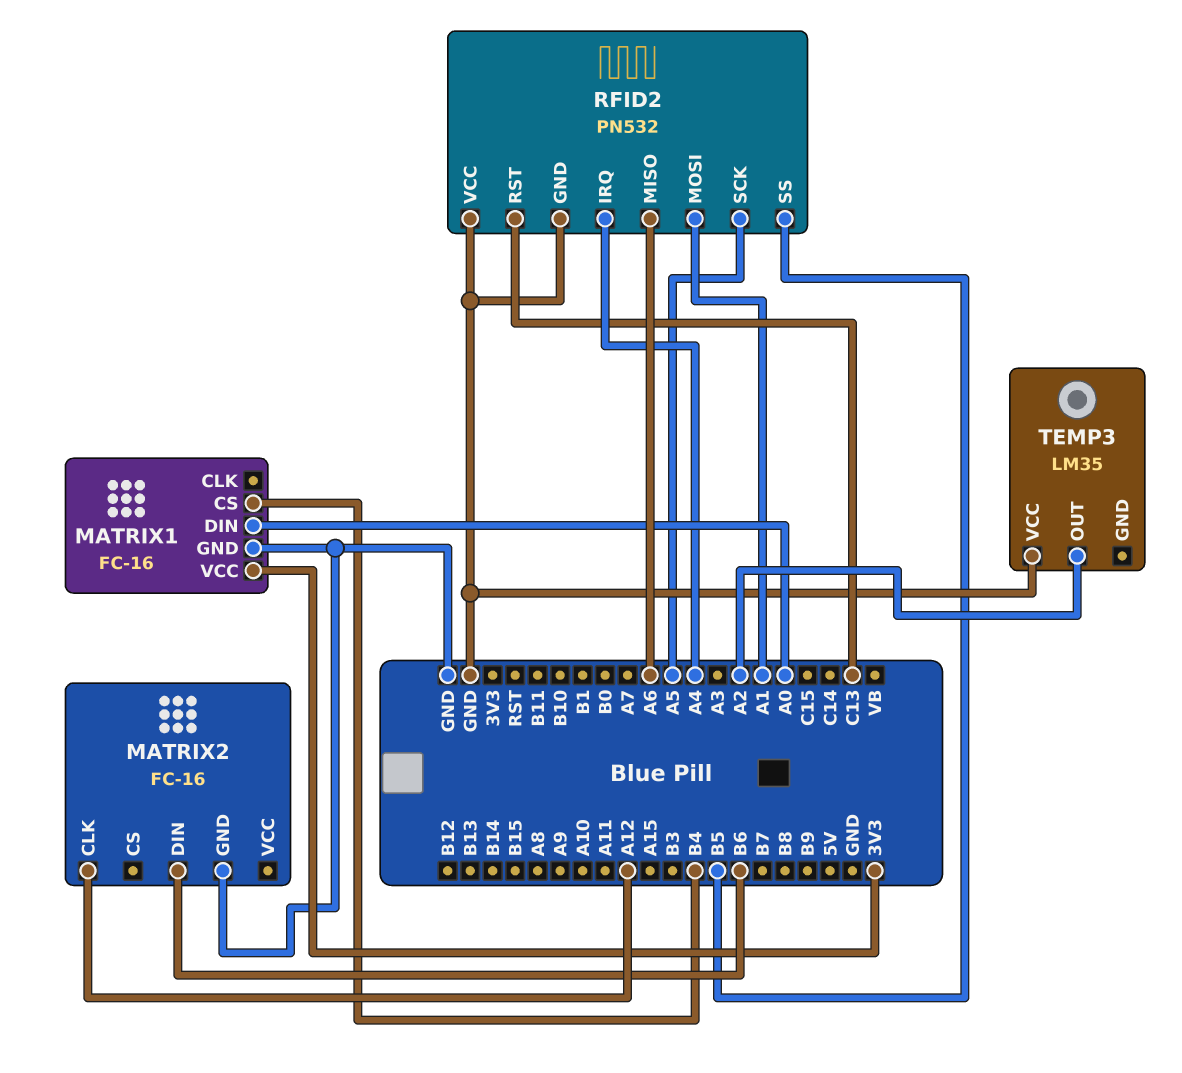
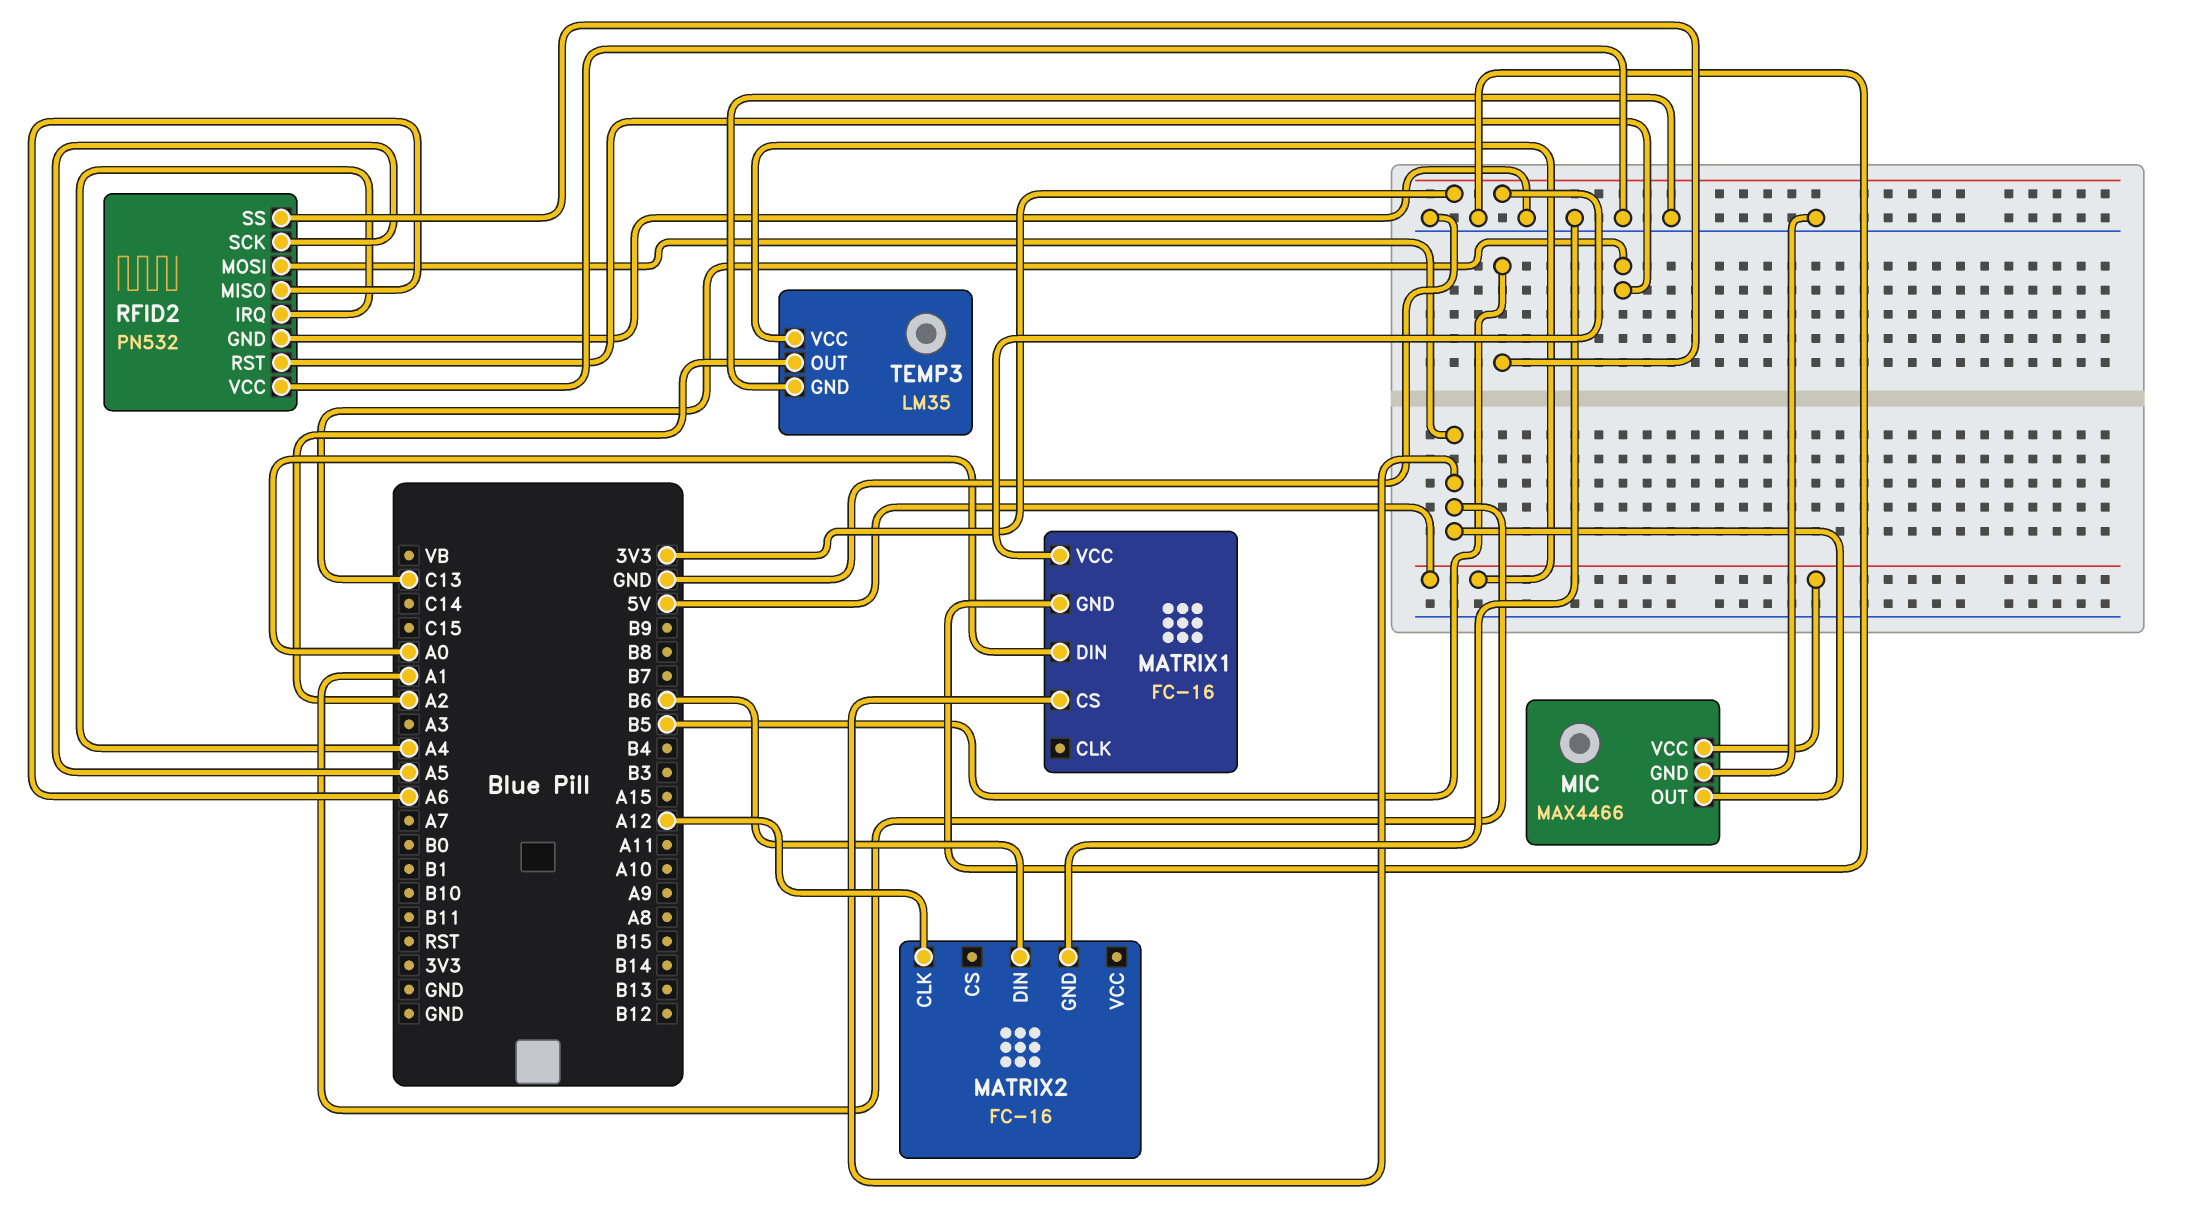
MATRIX1 pin CS: B4 -> A1
MIC: none -> MAX4466
MIC pin GND: none -> GND
MIC pin OUT: none -> A1
MIC pin VCC: none -> 5V
TEMP3 pin GND: none -> GND
TEMP3 pin VCC: GND -> 5V

